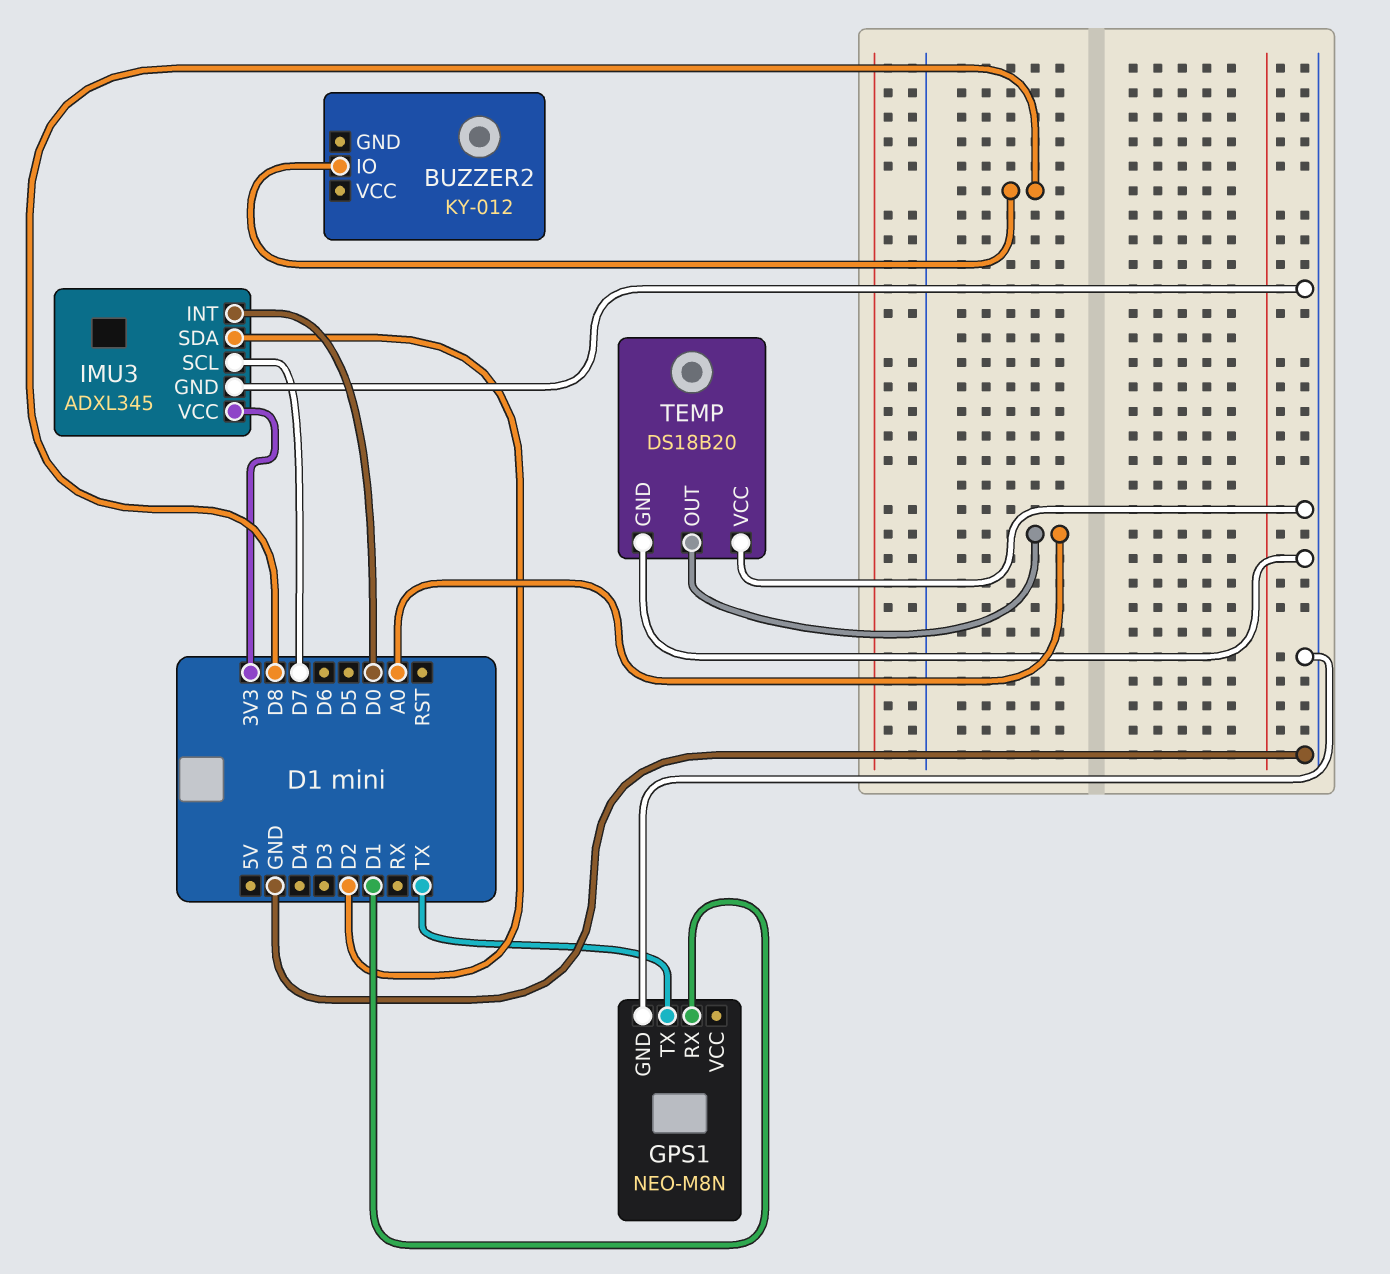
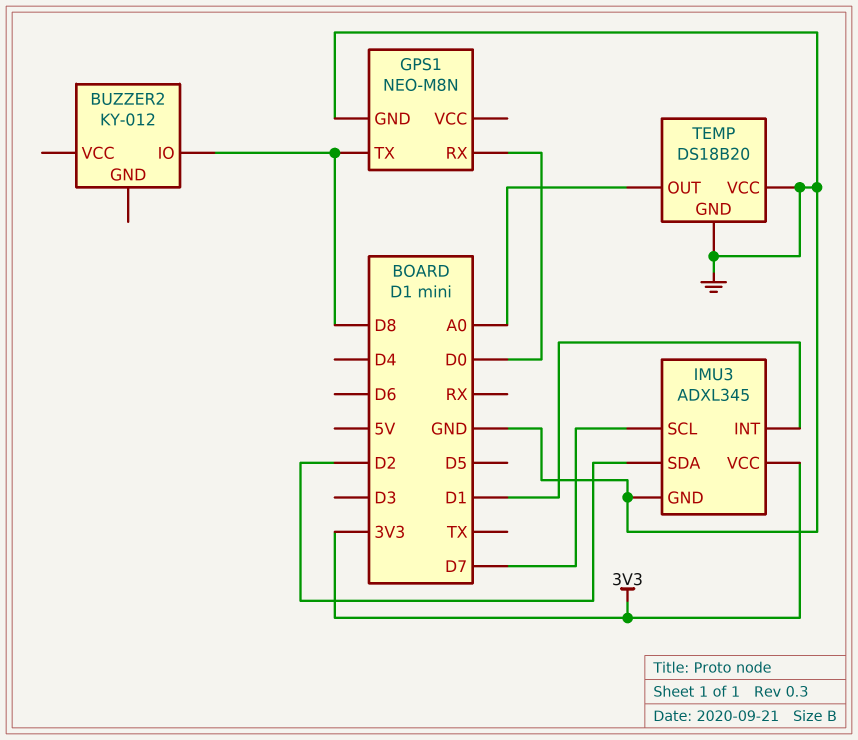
GPS1 pin RX: D1 -> D0
GPS1 pin TX: TX -> D8
IMU3 pin INT: D0 -> D1

